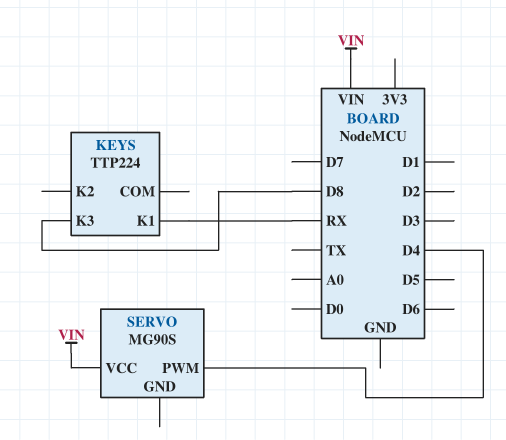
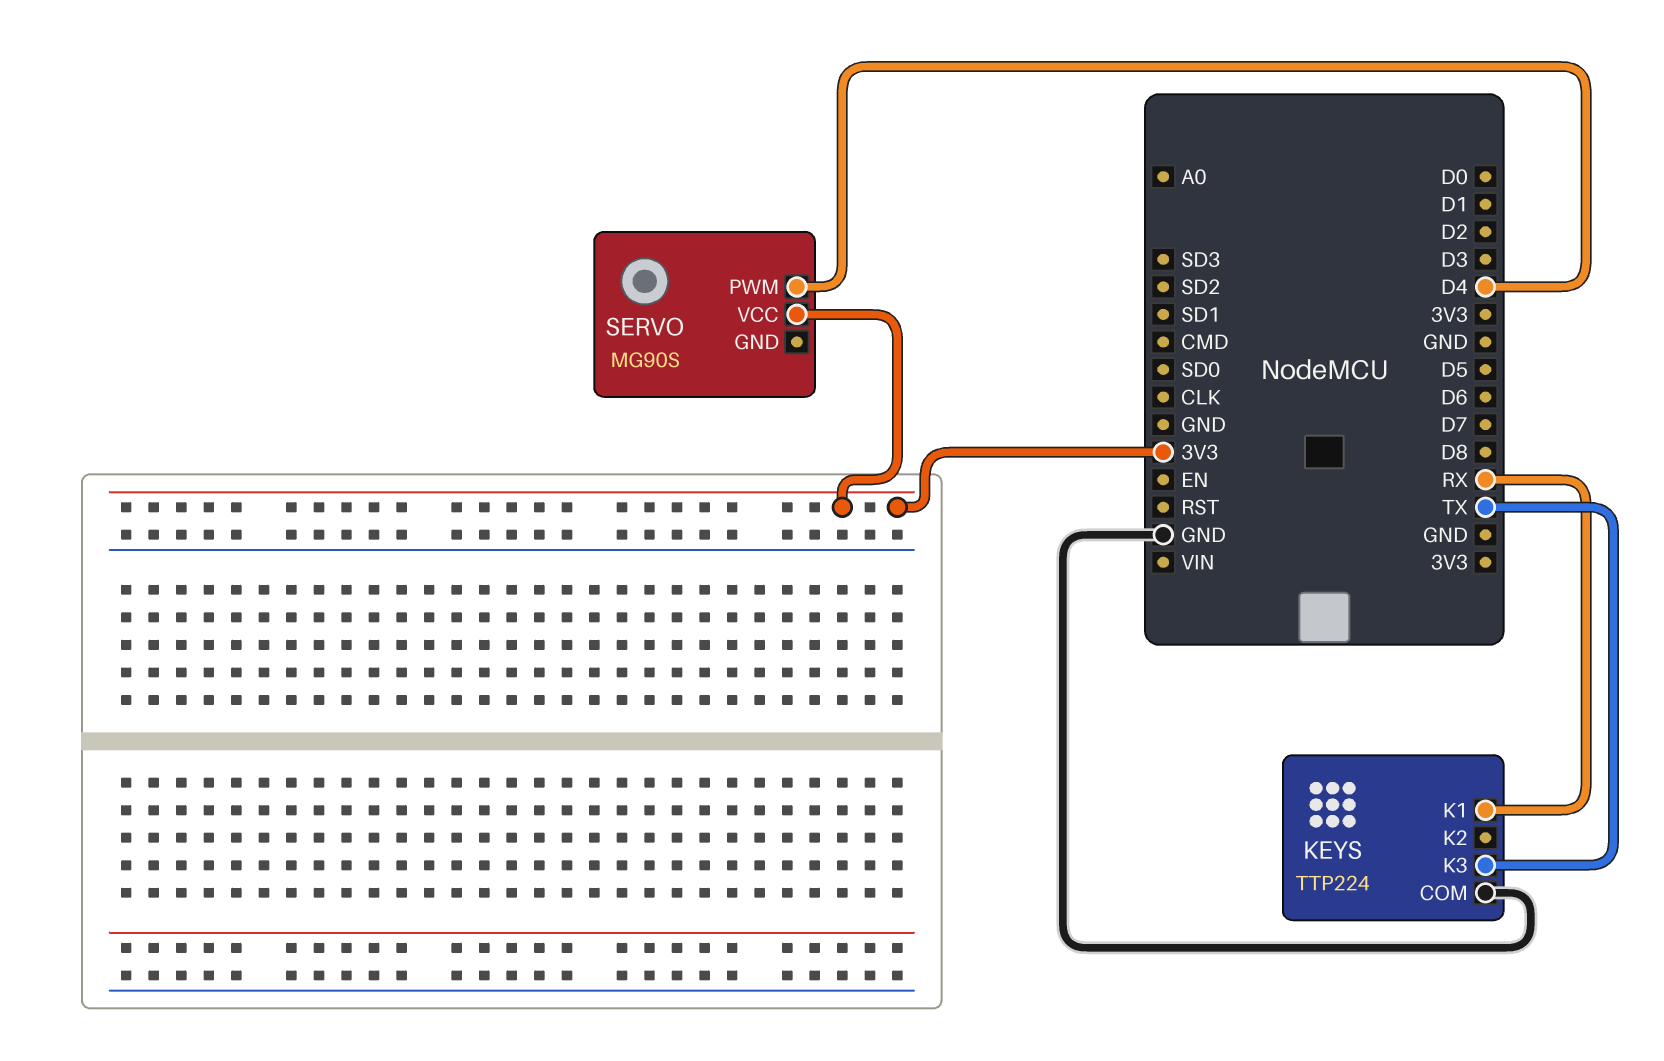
KEYS pin COM: none -> GND
KEYS pin K3: D8 -> TX
SERVO pin VCC: VIN -> 3V3

